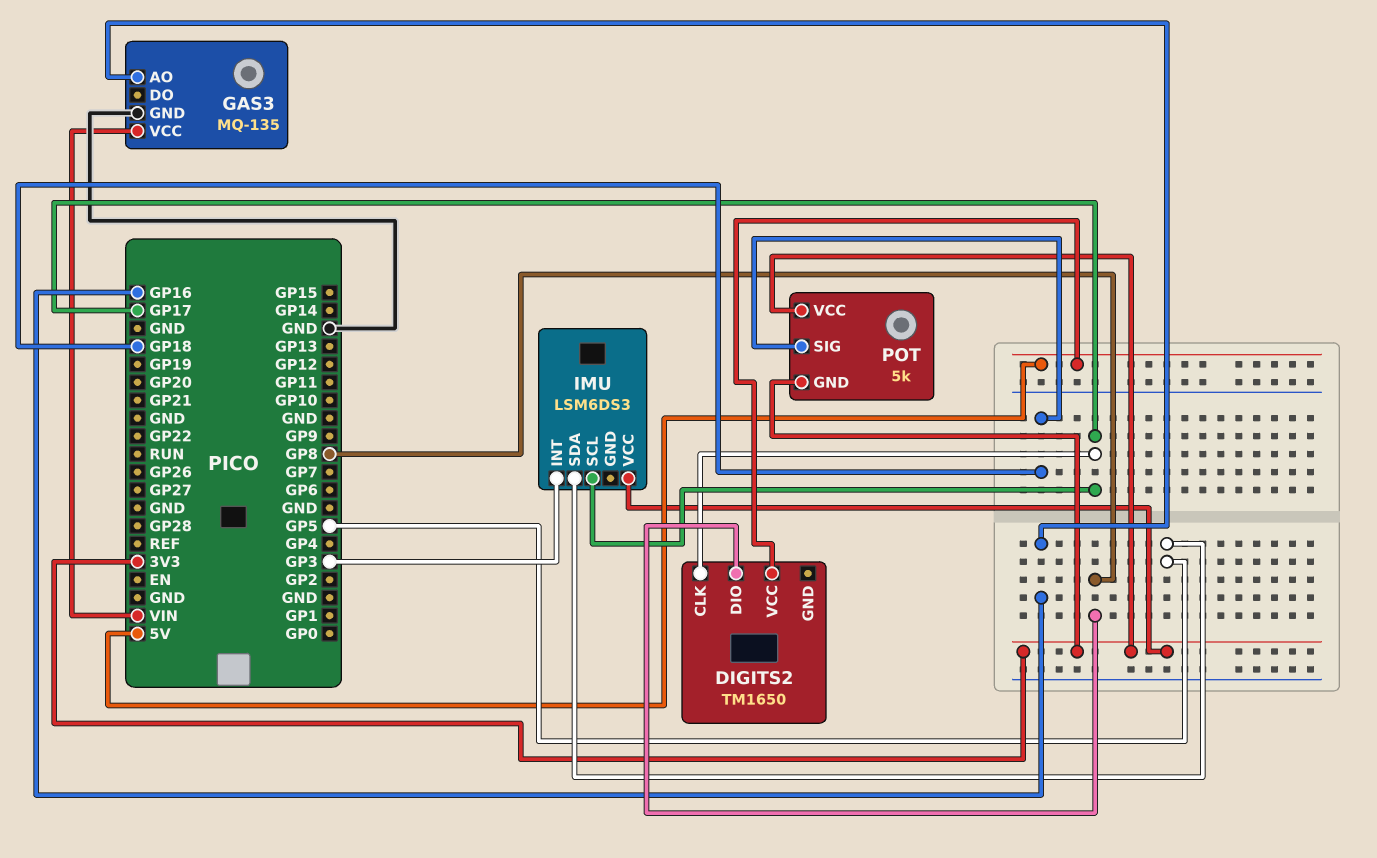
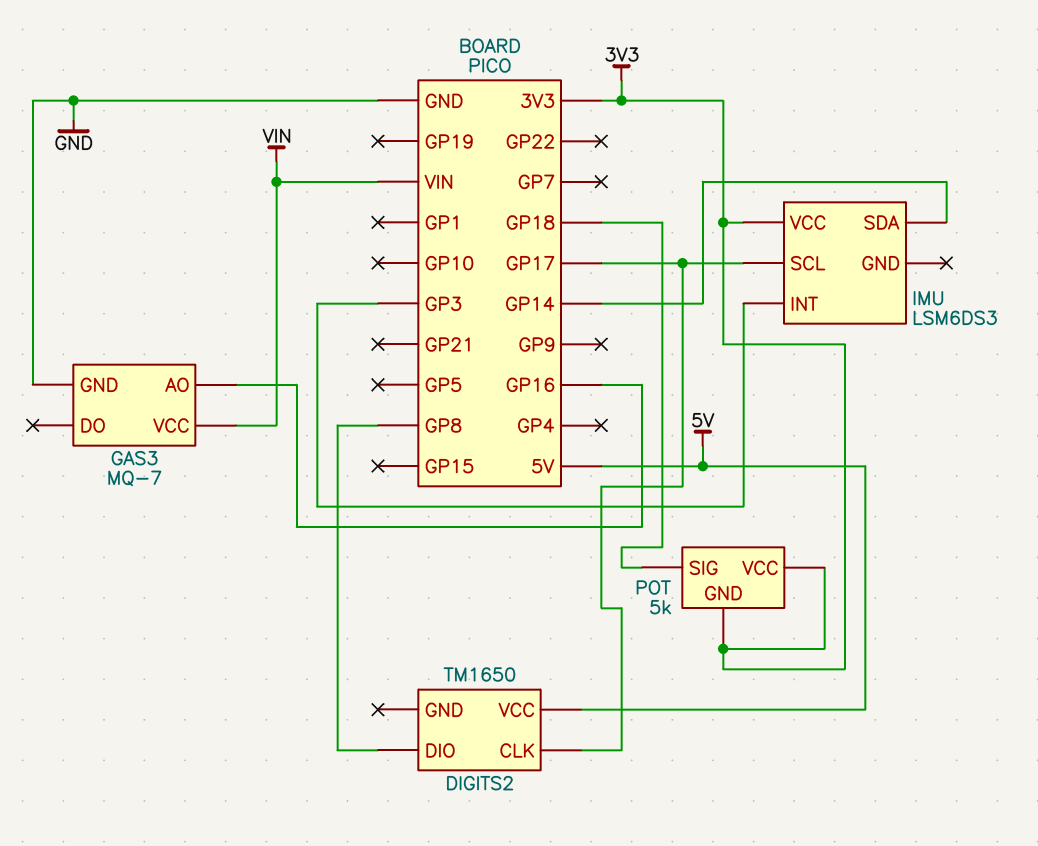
GAS3: MQ-135 -> MQ-7
IMU pin SDA: GP5 -> GP14

